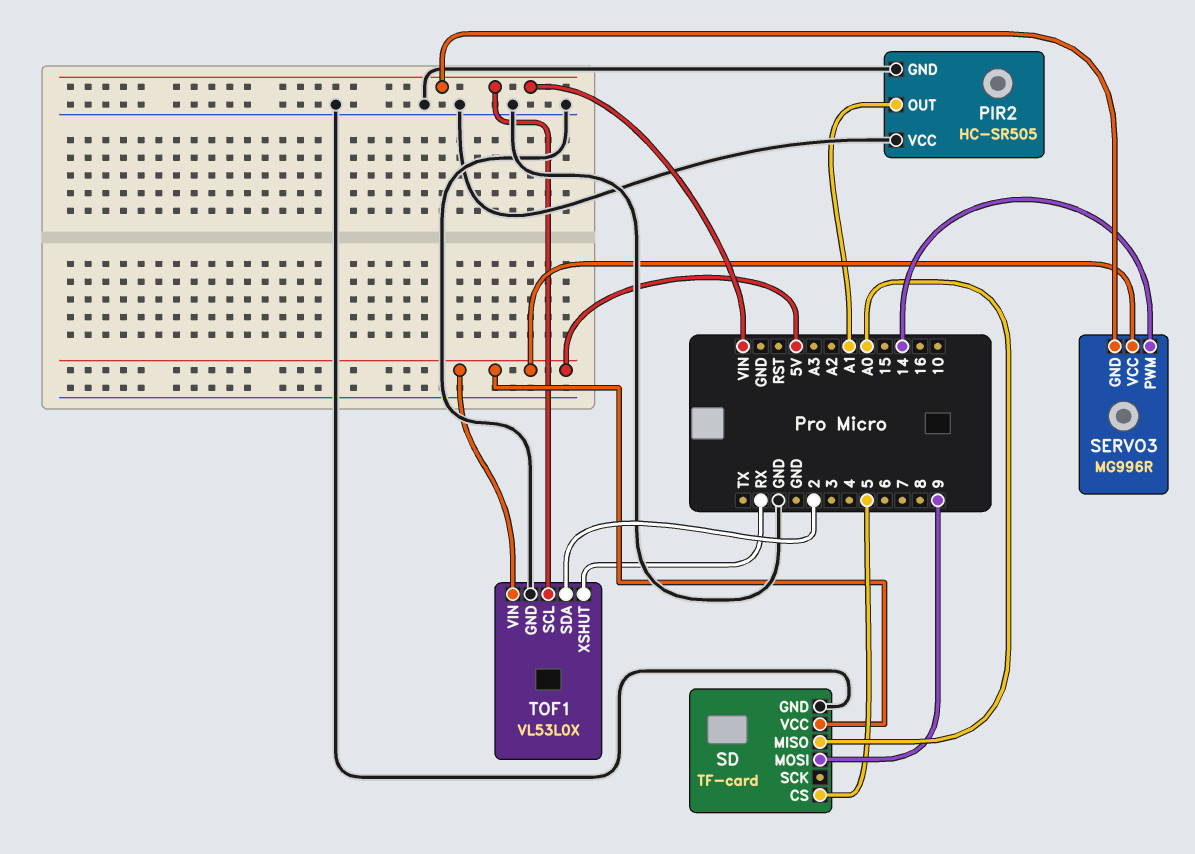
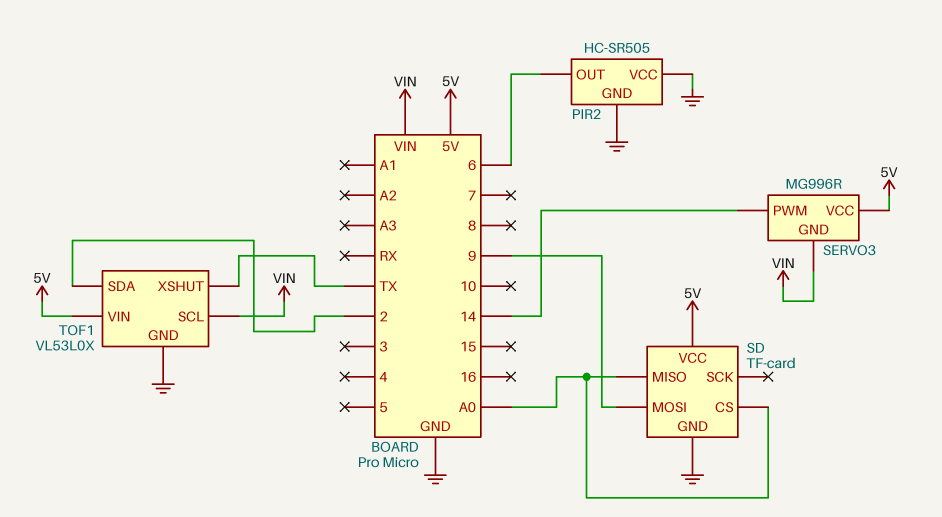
PIR2 pin OUT: A1 -> 6
SD pin CS: 5 -> A0
TOF1 pin XSHUT: RX -> TX

